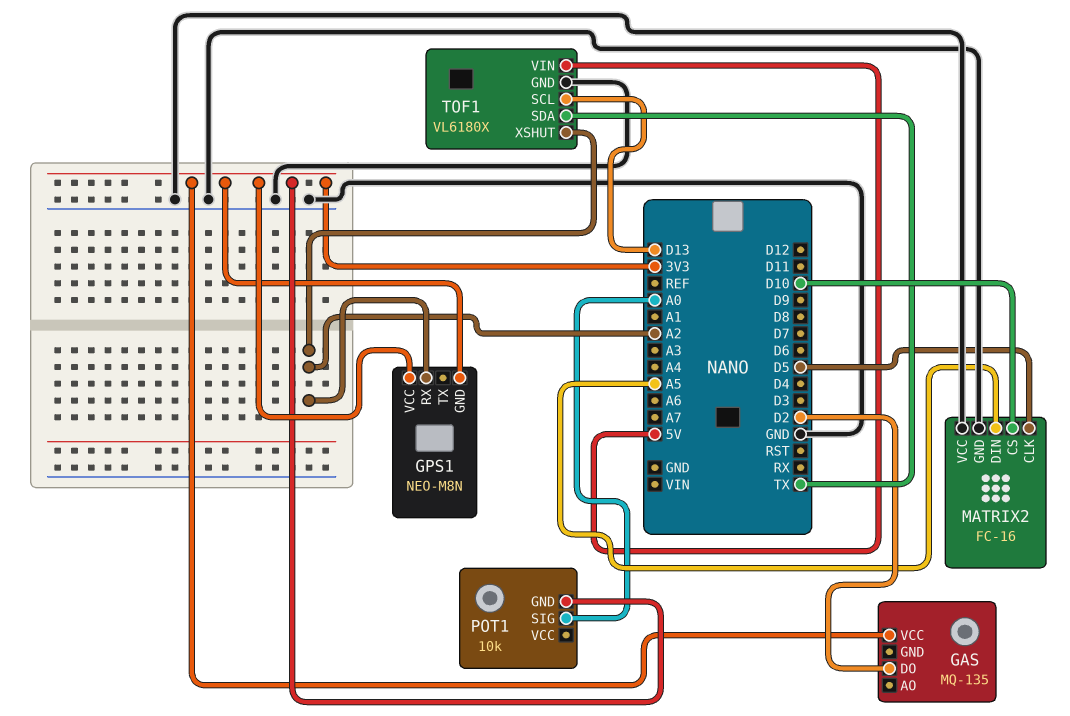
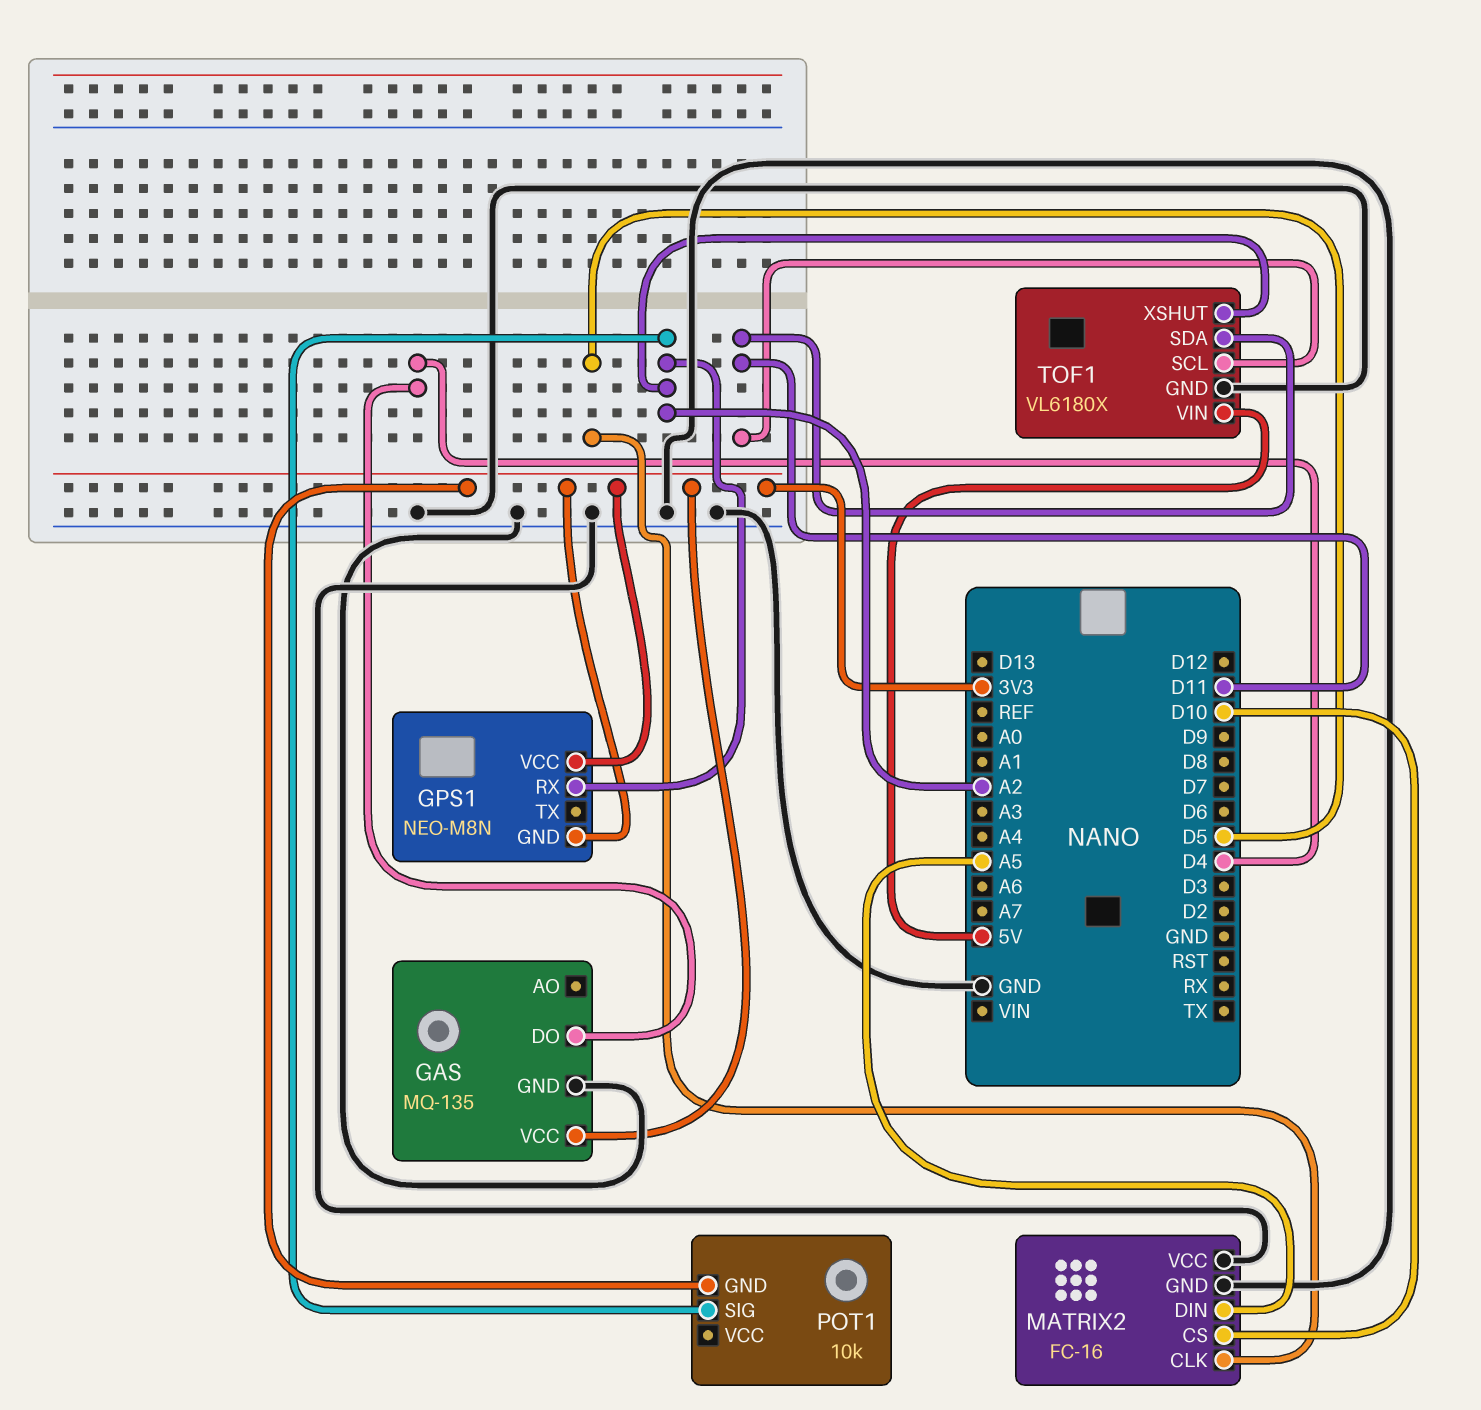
GAS pin DO: D2 -> D4
GAS pin GND: none -> GND
POT1 pin SIG: A0 -> A2
TOF1 pin SCL: D13 -> D11
TOF1 pin SDA: TX -> D11

